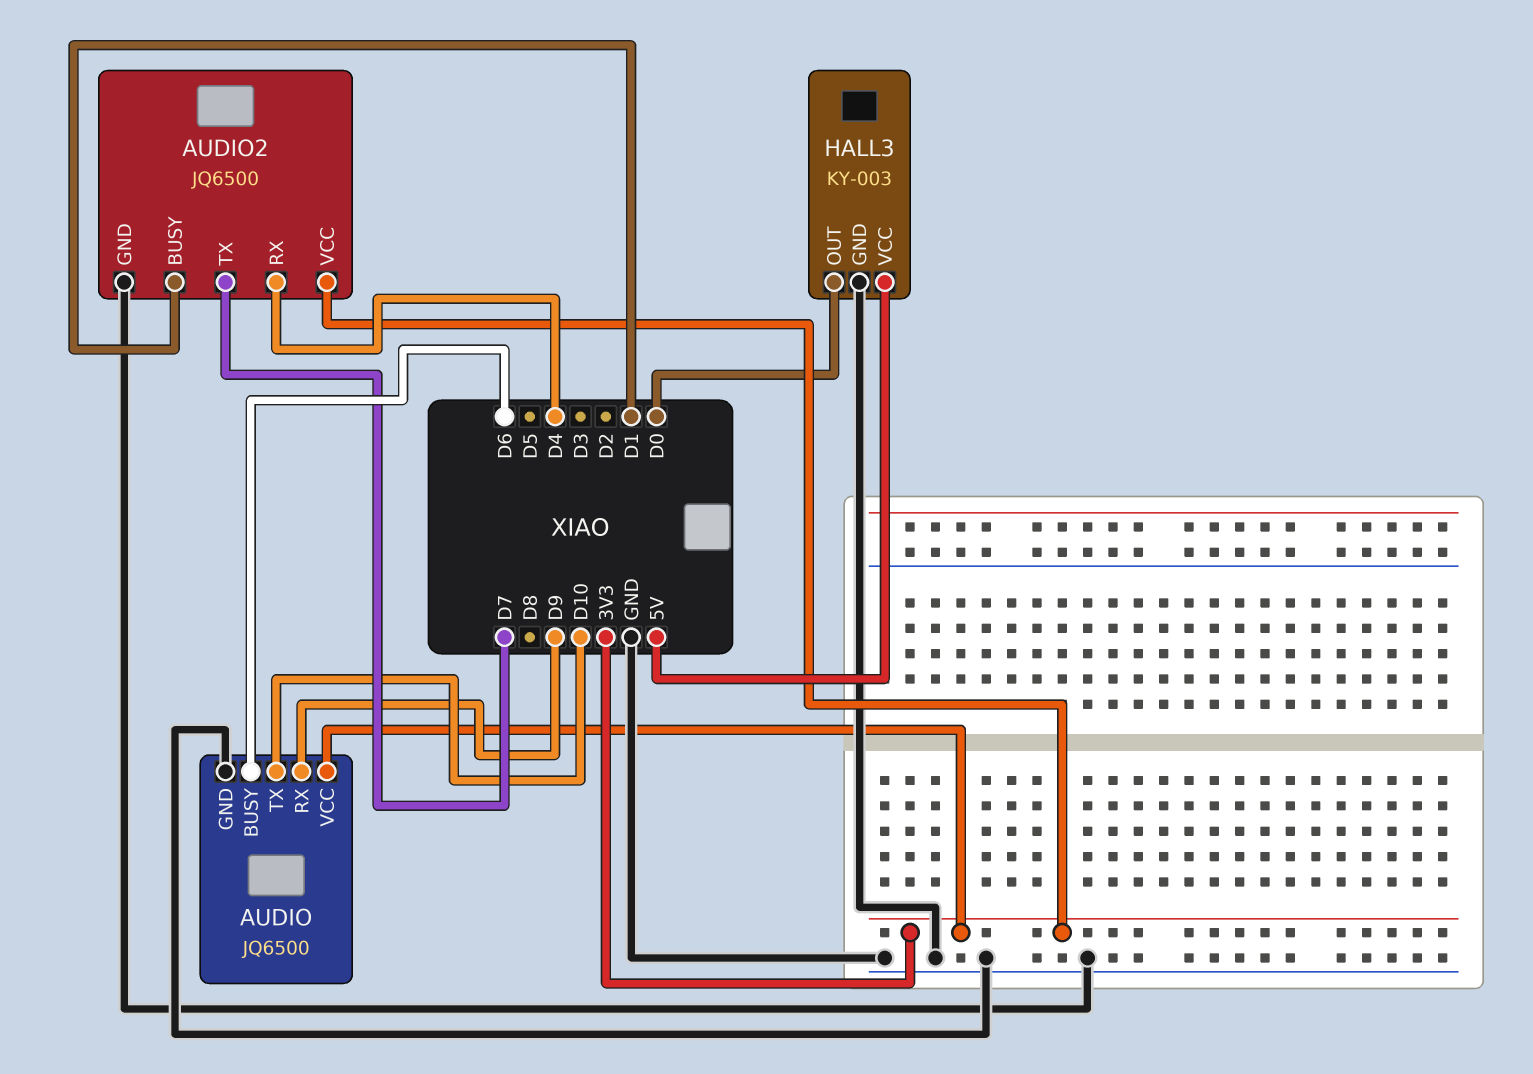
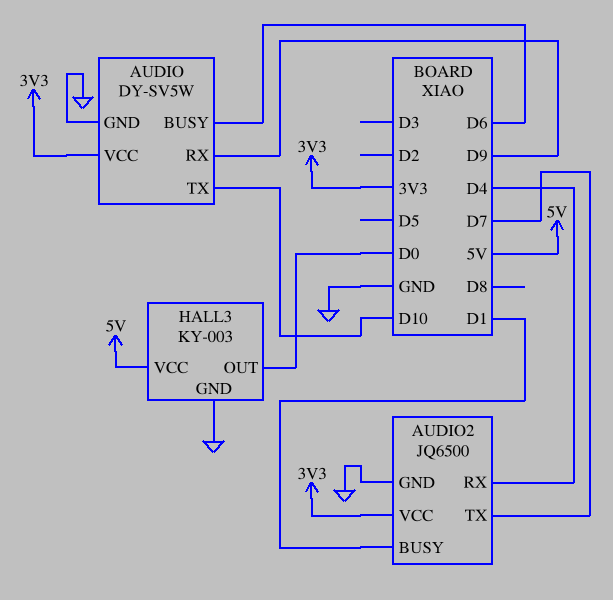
AUDIO: JQ6500 -> DY-SV5W

